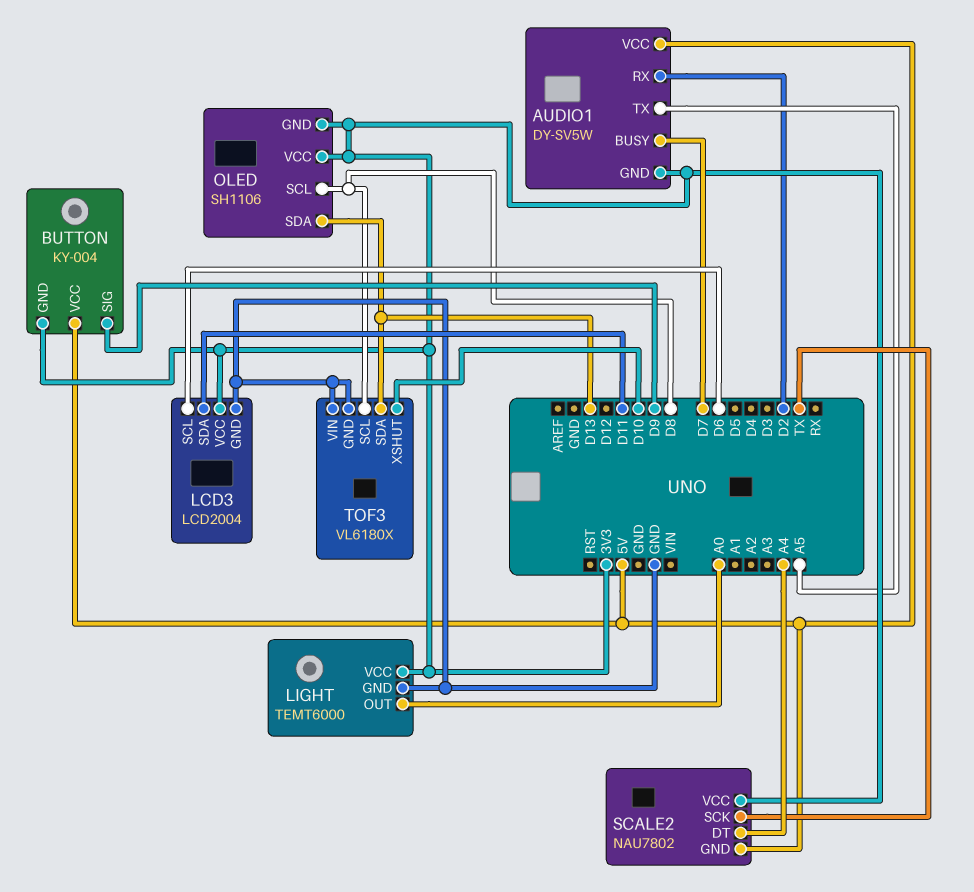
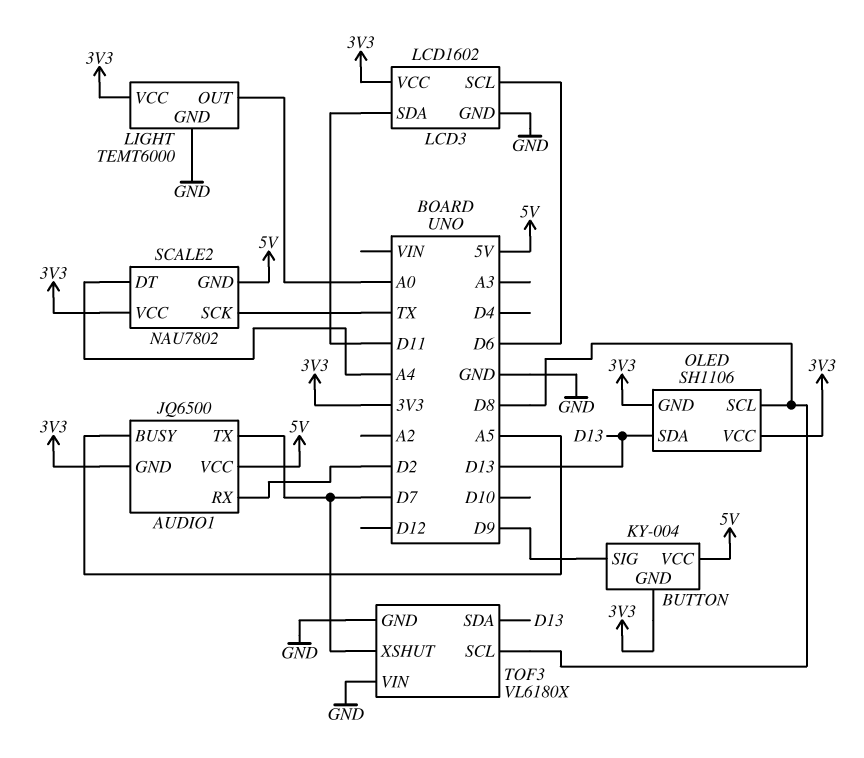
AUDIO1: DY-SV5W -> JQ6500
AUDIO1 pin BUSY: D7 -> A5
AUDIO1 pin TX: A5 -> D7
LCD3: LCD2004 -> LCD1602
TOF3 pin XSHUT: D10 -> D7

